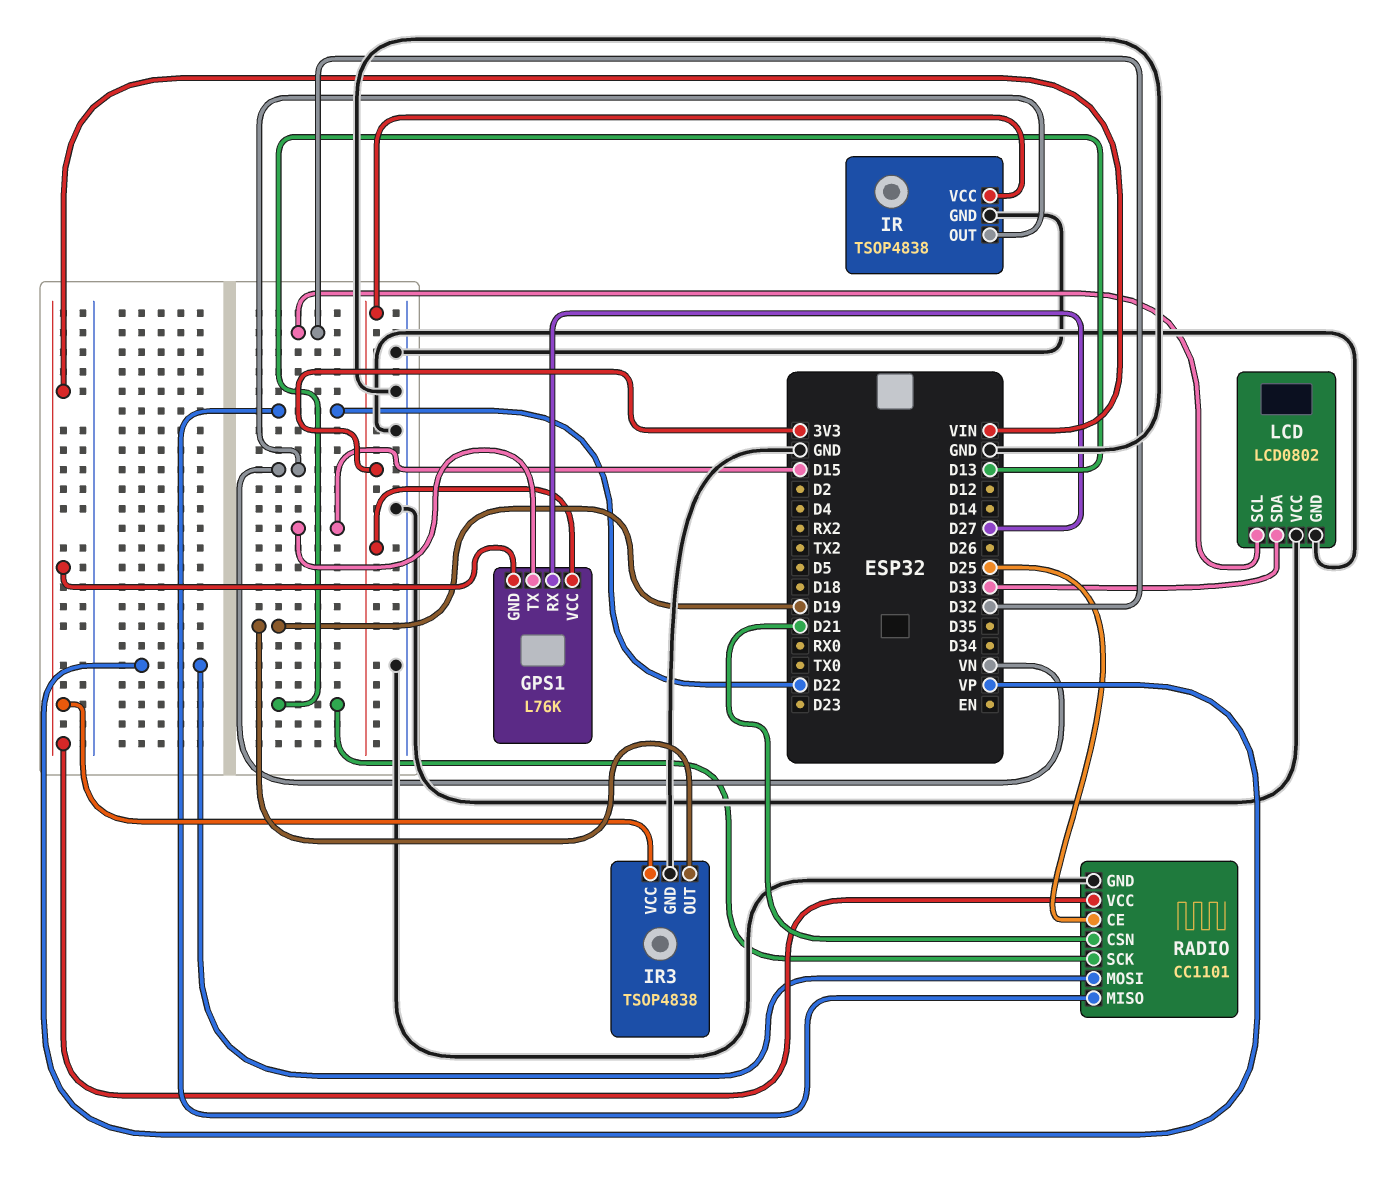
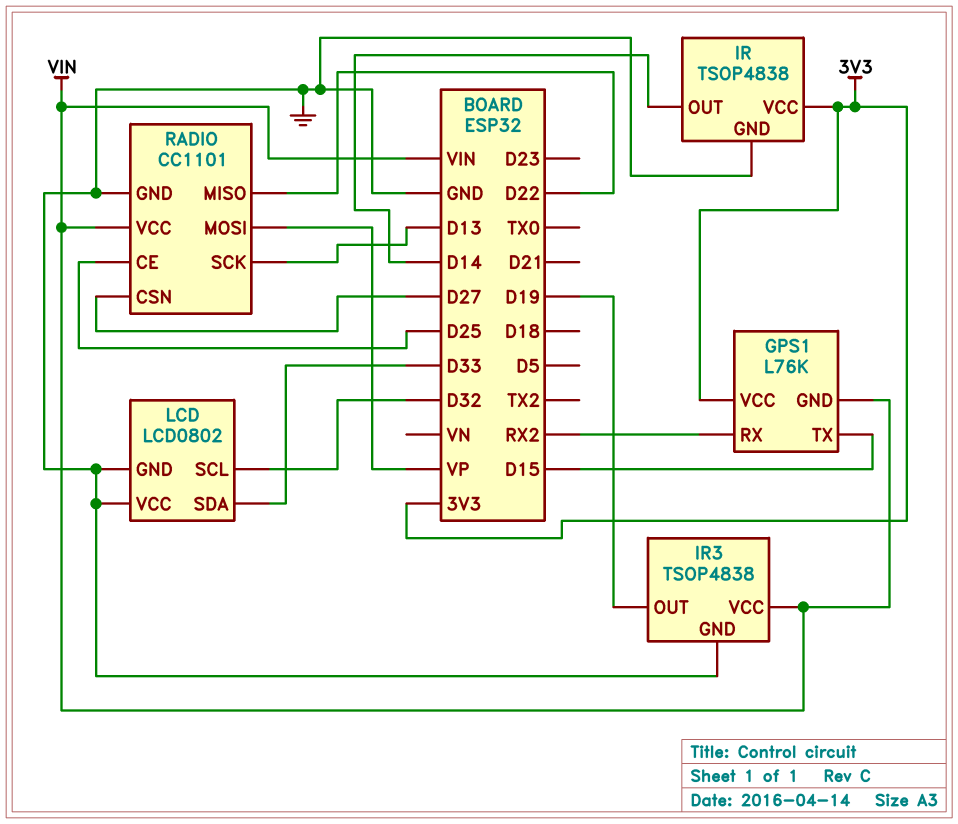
GPS1 pin RX: D27 -> RX2
IR pin OUT: VN -> D14
RADIO pin CSN: D21 -> D27

